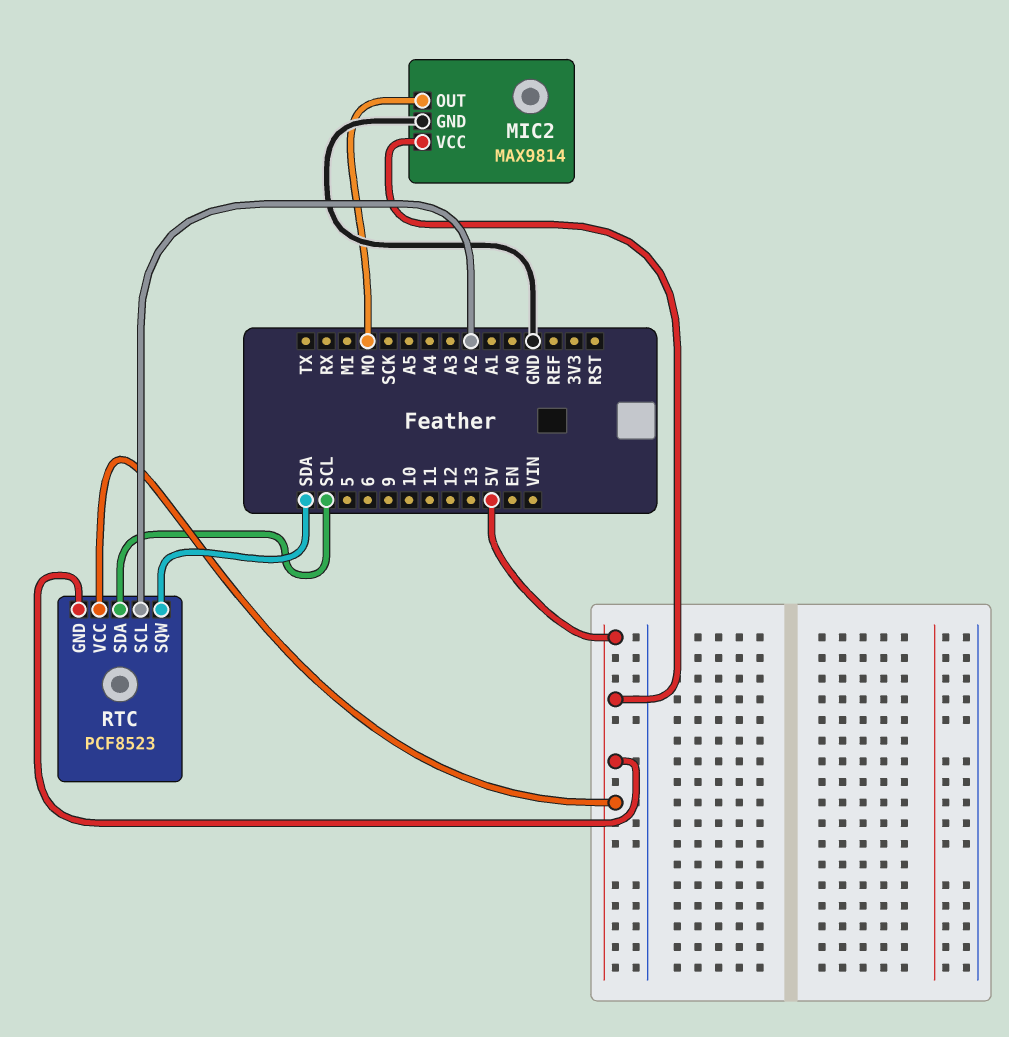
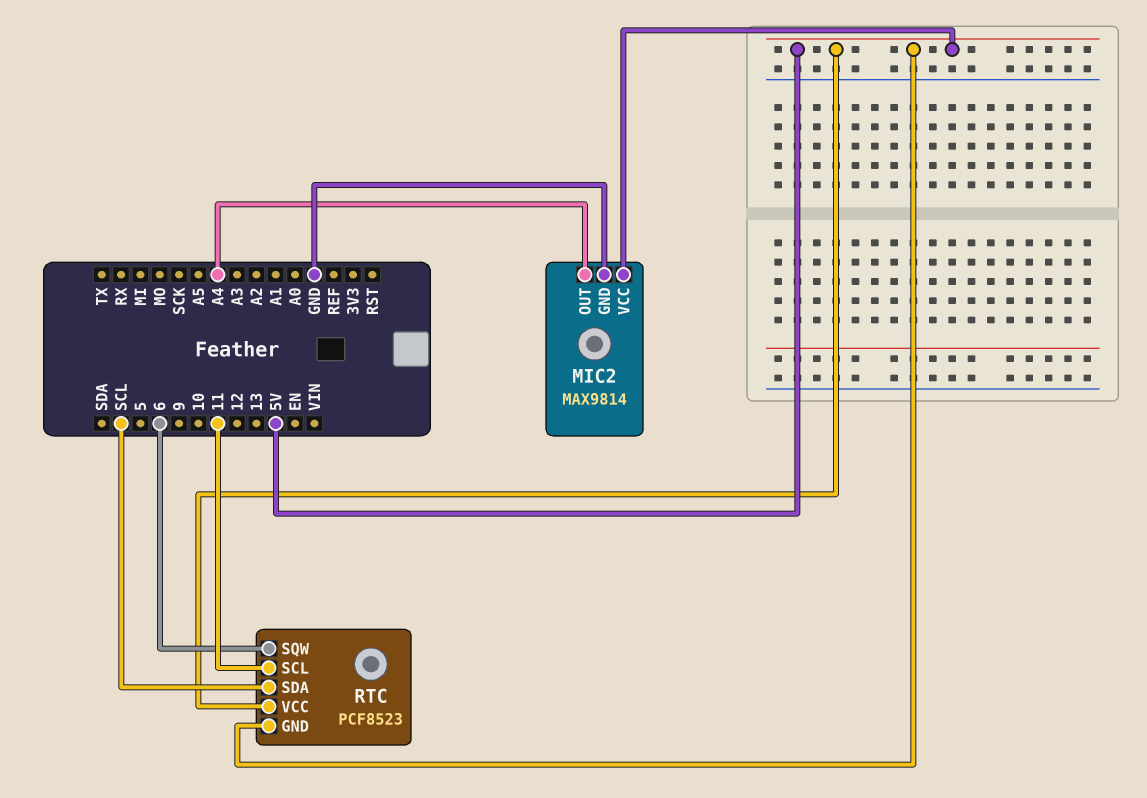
MIC2 pin OUT: MO -> A4
RTC pin SCL: A2 -> 11
RTC pin SQW: SDA -> 6

